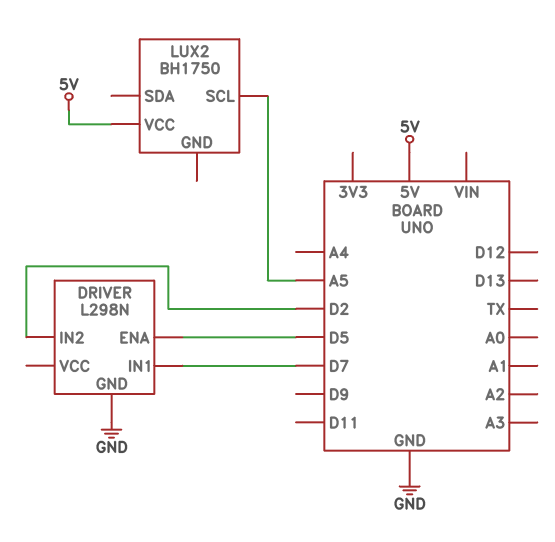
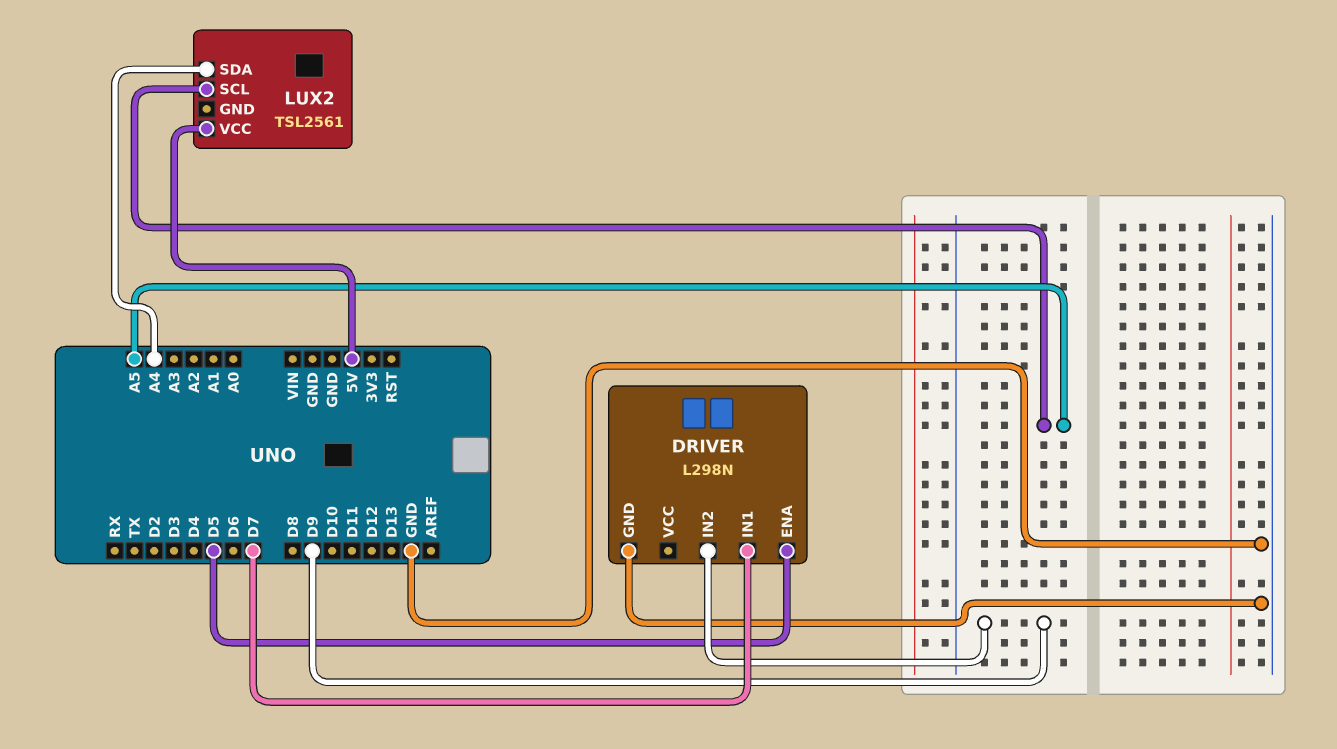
DRIVER pin IN2: D2 -> D9
LUX2: BH1750 -> TSL2561
LUX2 pin SDA: none -> A4

